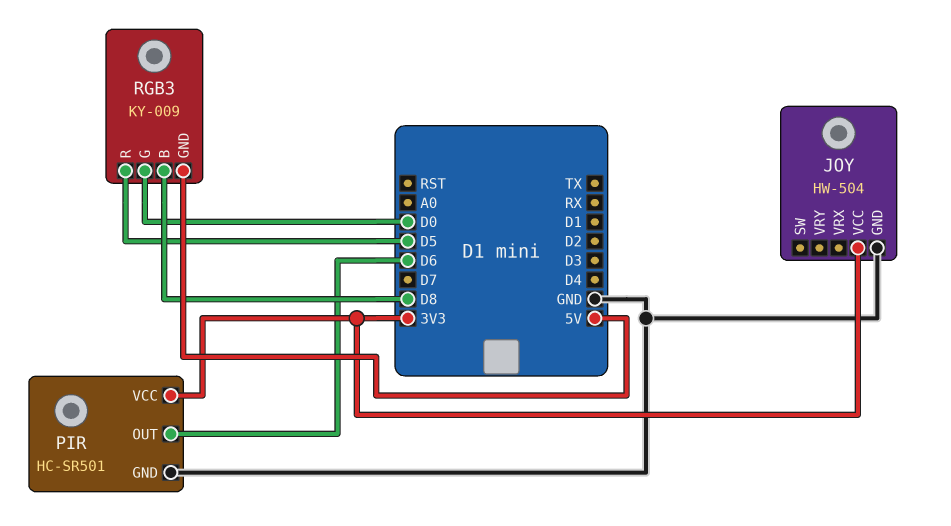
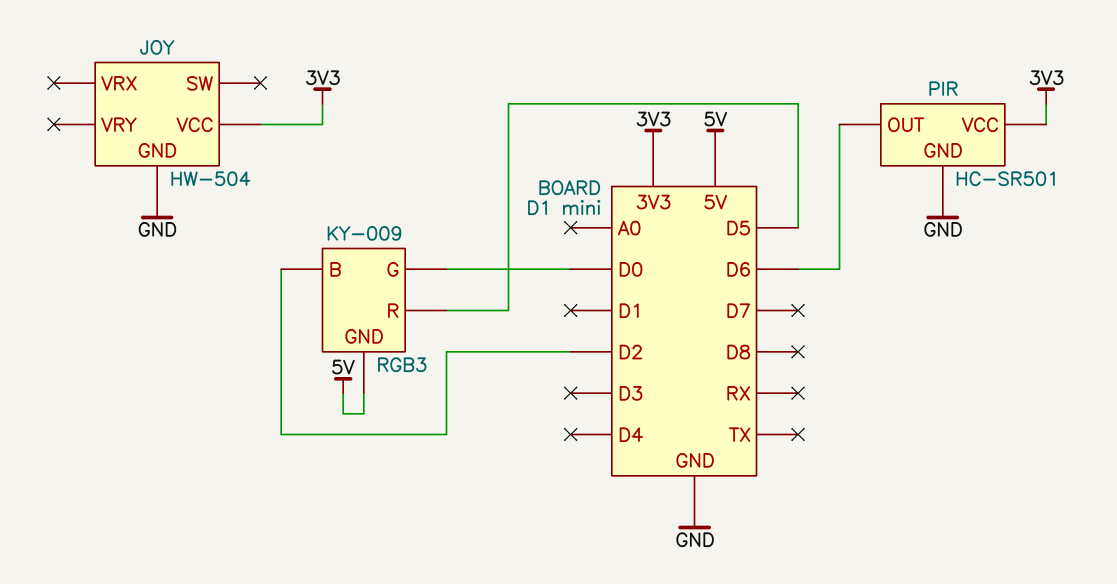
RGB3 pin B: D8 -> D2

